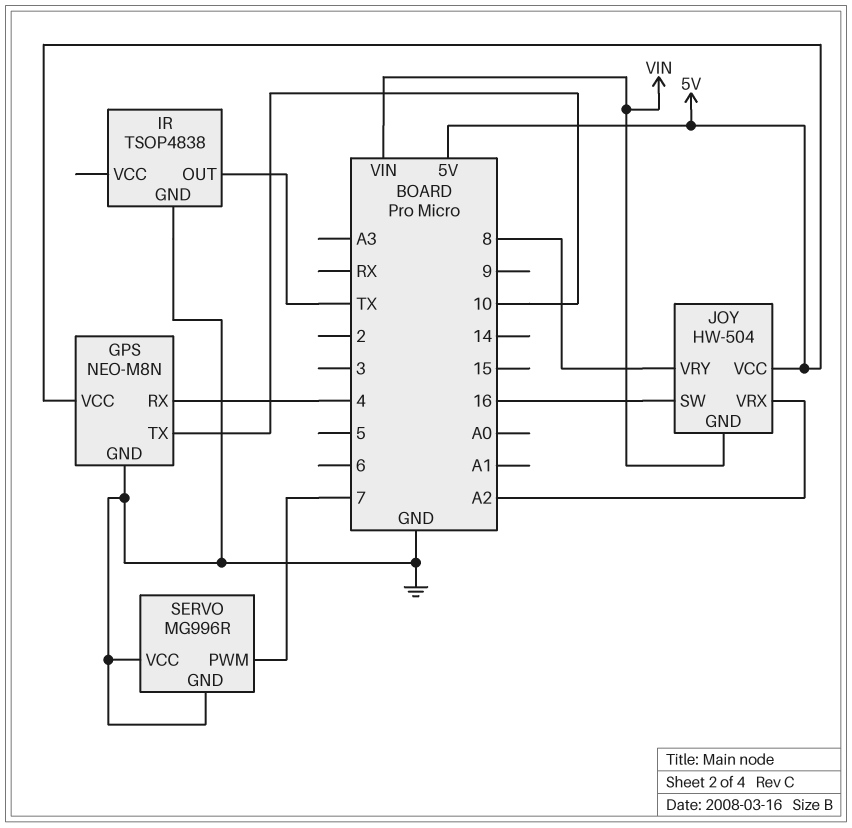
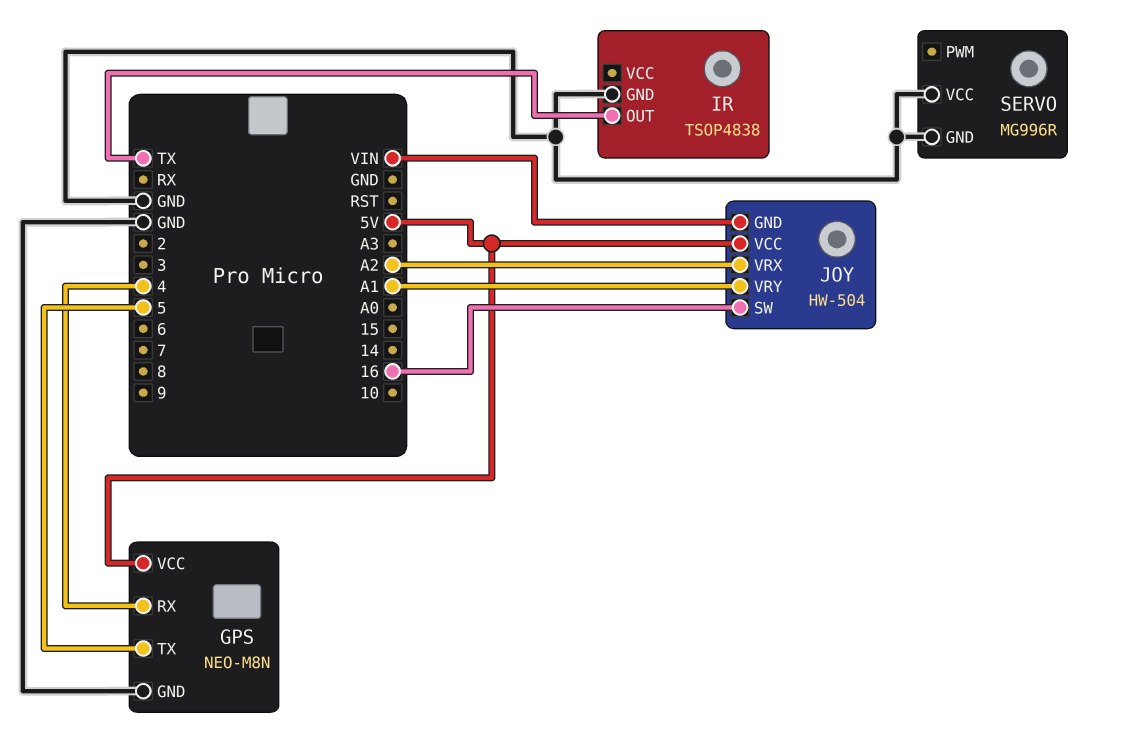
GPS pin TX: 10 -> 5
JOY pin VRY: 8 -> A1
SERVO pin PWM: 7 -> none

